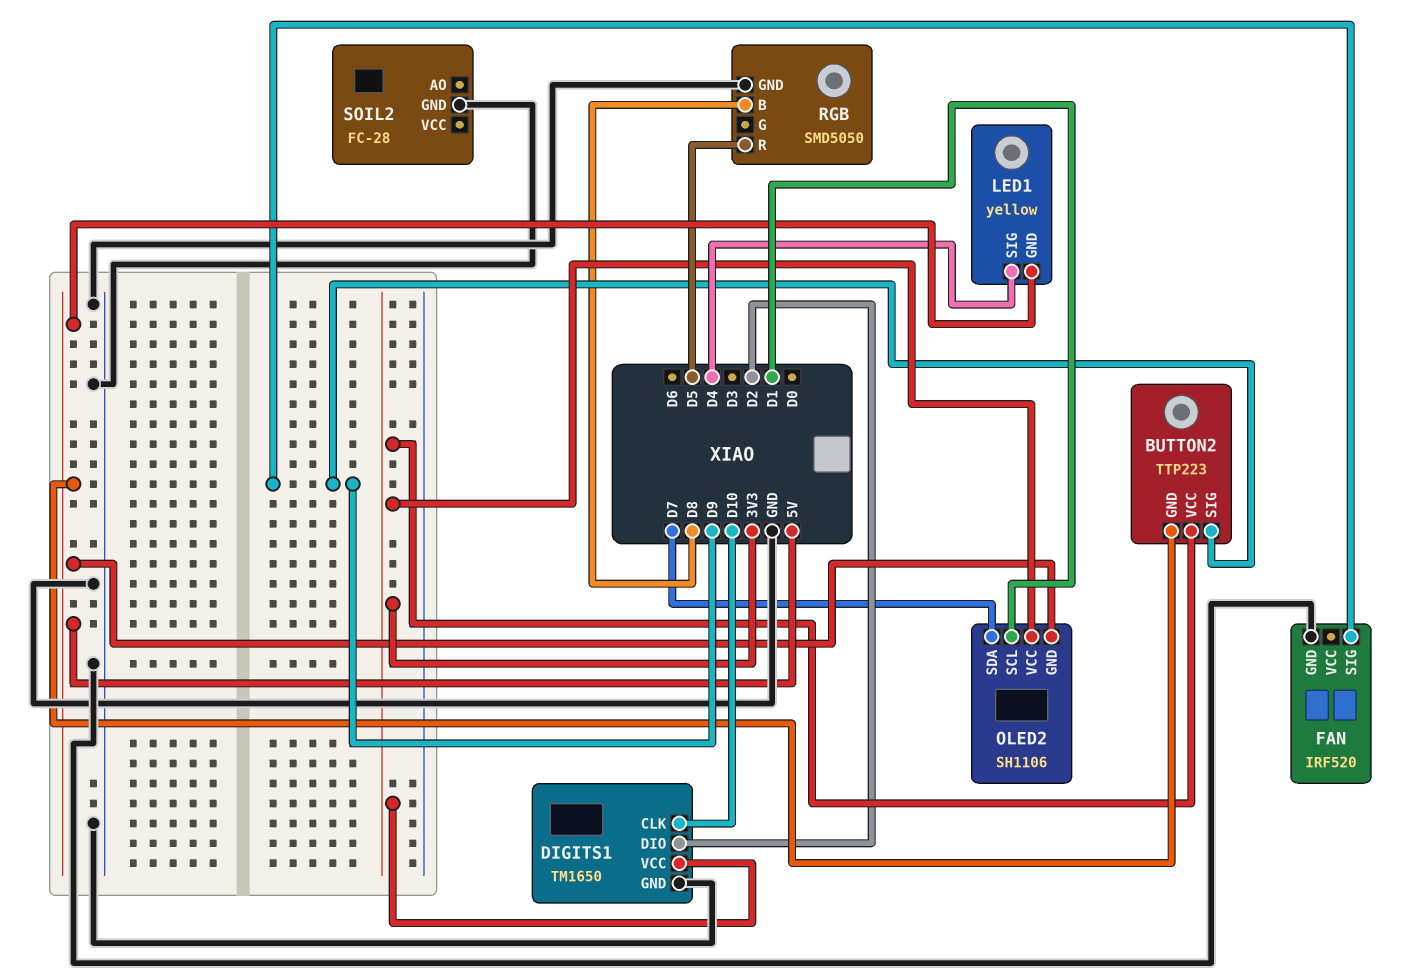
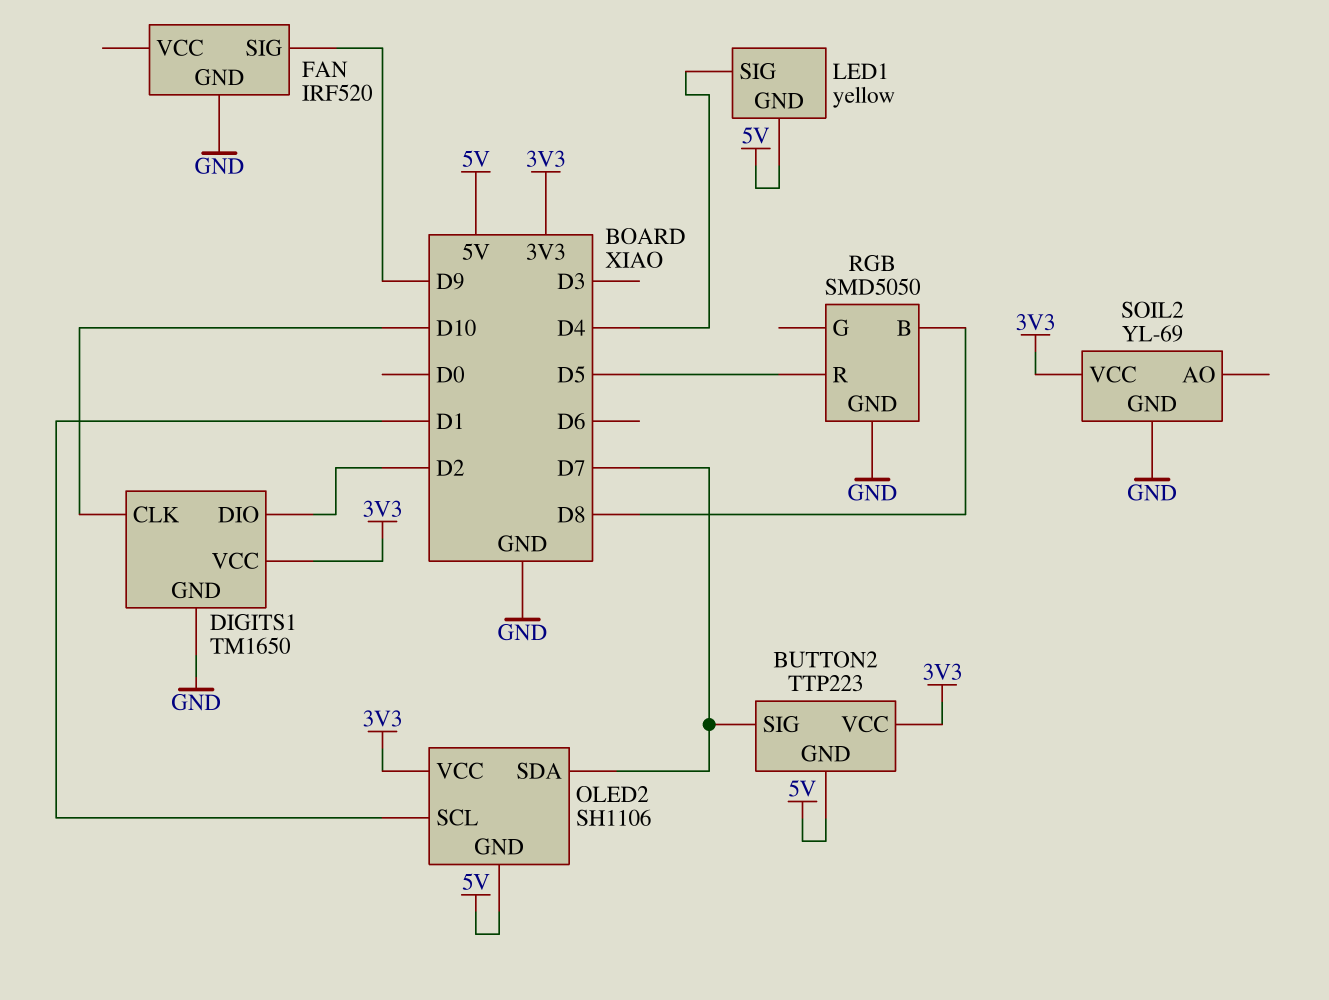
BUTTON2 pin SIG: D9 -> D7
SOIL2: FC-28 -> YL-69
SOIL2 pin VCC: none -> 3V3

